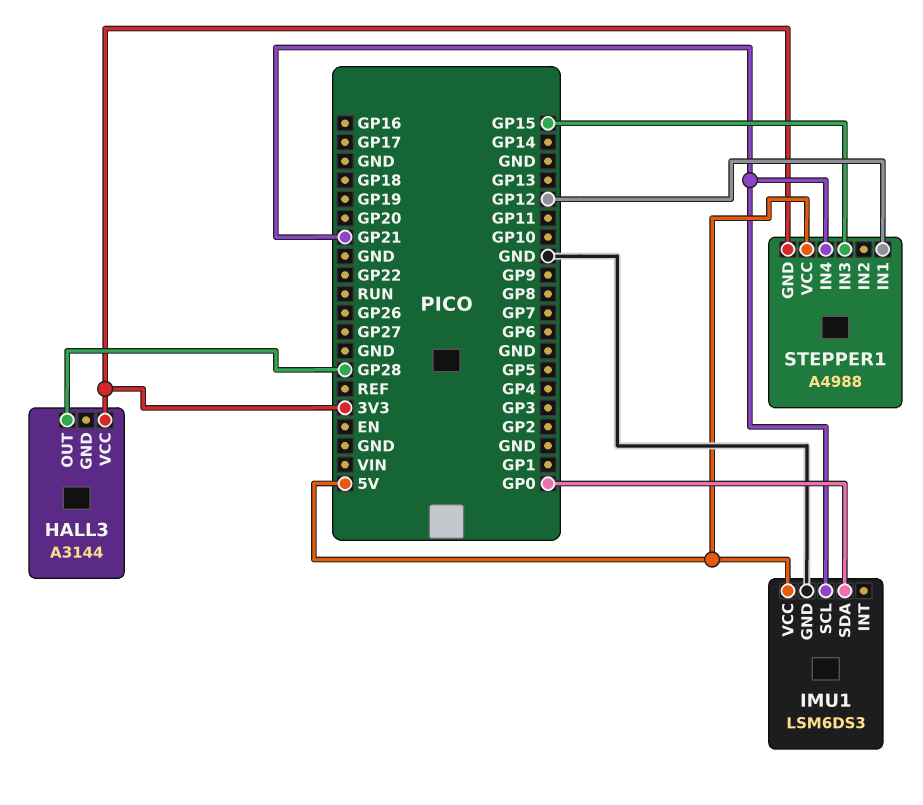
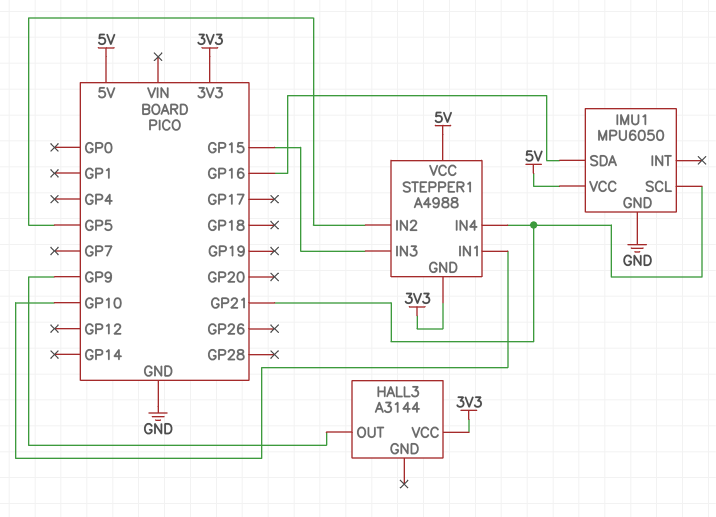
HALL3 pin OUT: GP28 -> GP9
IMU1: LSM6DS3 -> MPU6050
IMU1 pin SDA: GP0 -> GP16
STEPPER1 pin IN1: GP12 -> GP10
STEPPER1 pin IN2: none -> GP5

